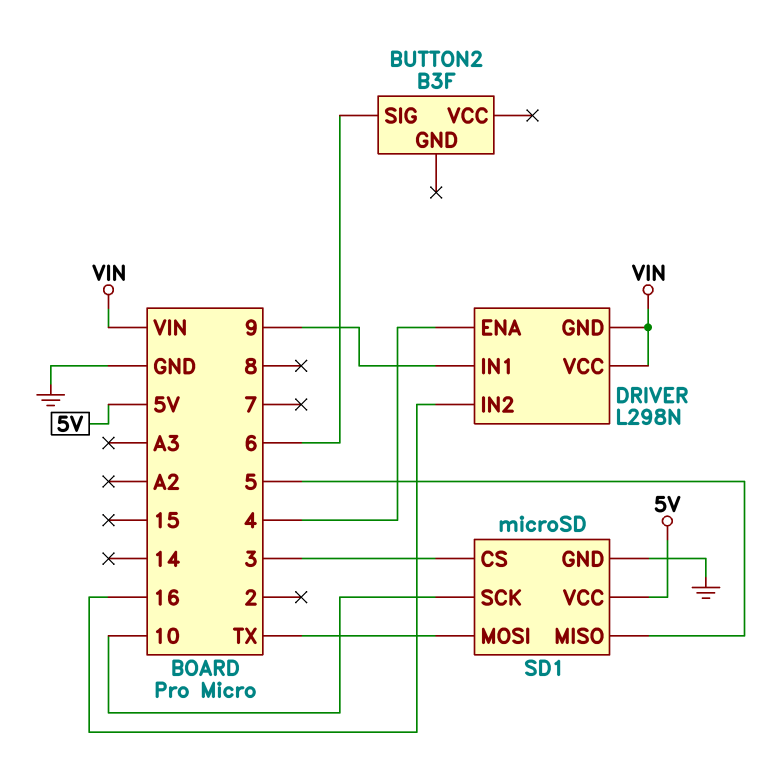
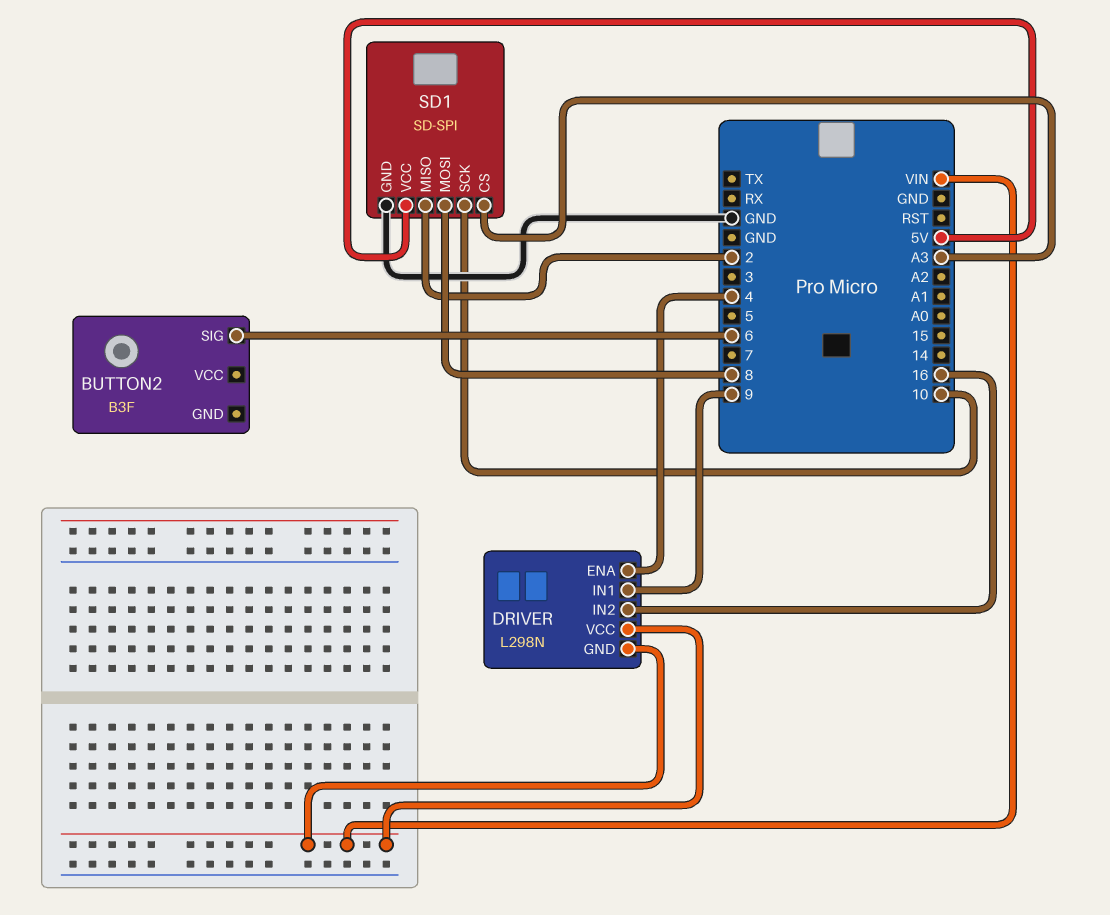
SD1: microSD -> SD-SPI
SD1 pin CS: 3 -> A3
SD1 pin MISO: 5 -> 2
SD1 pin MOSI: TX -> 8

